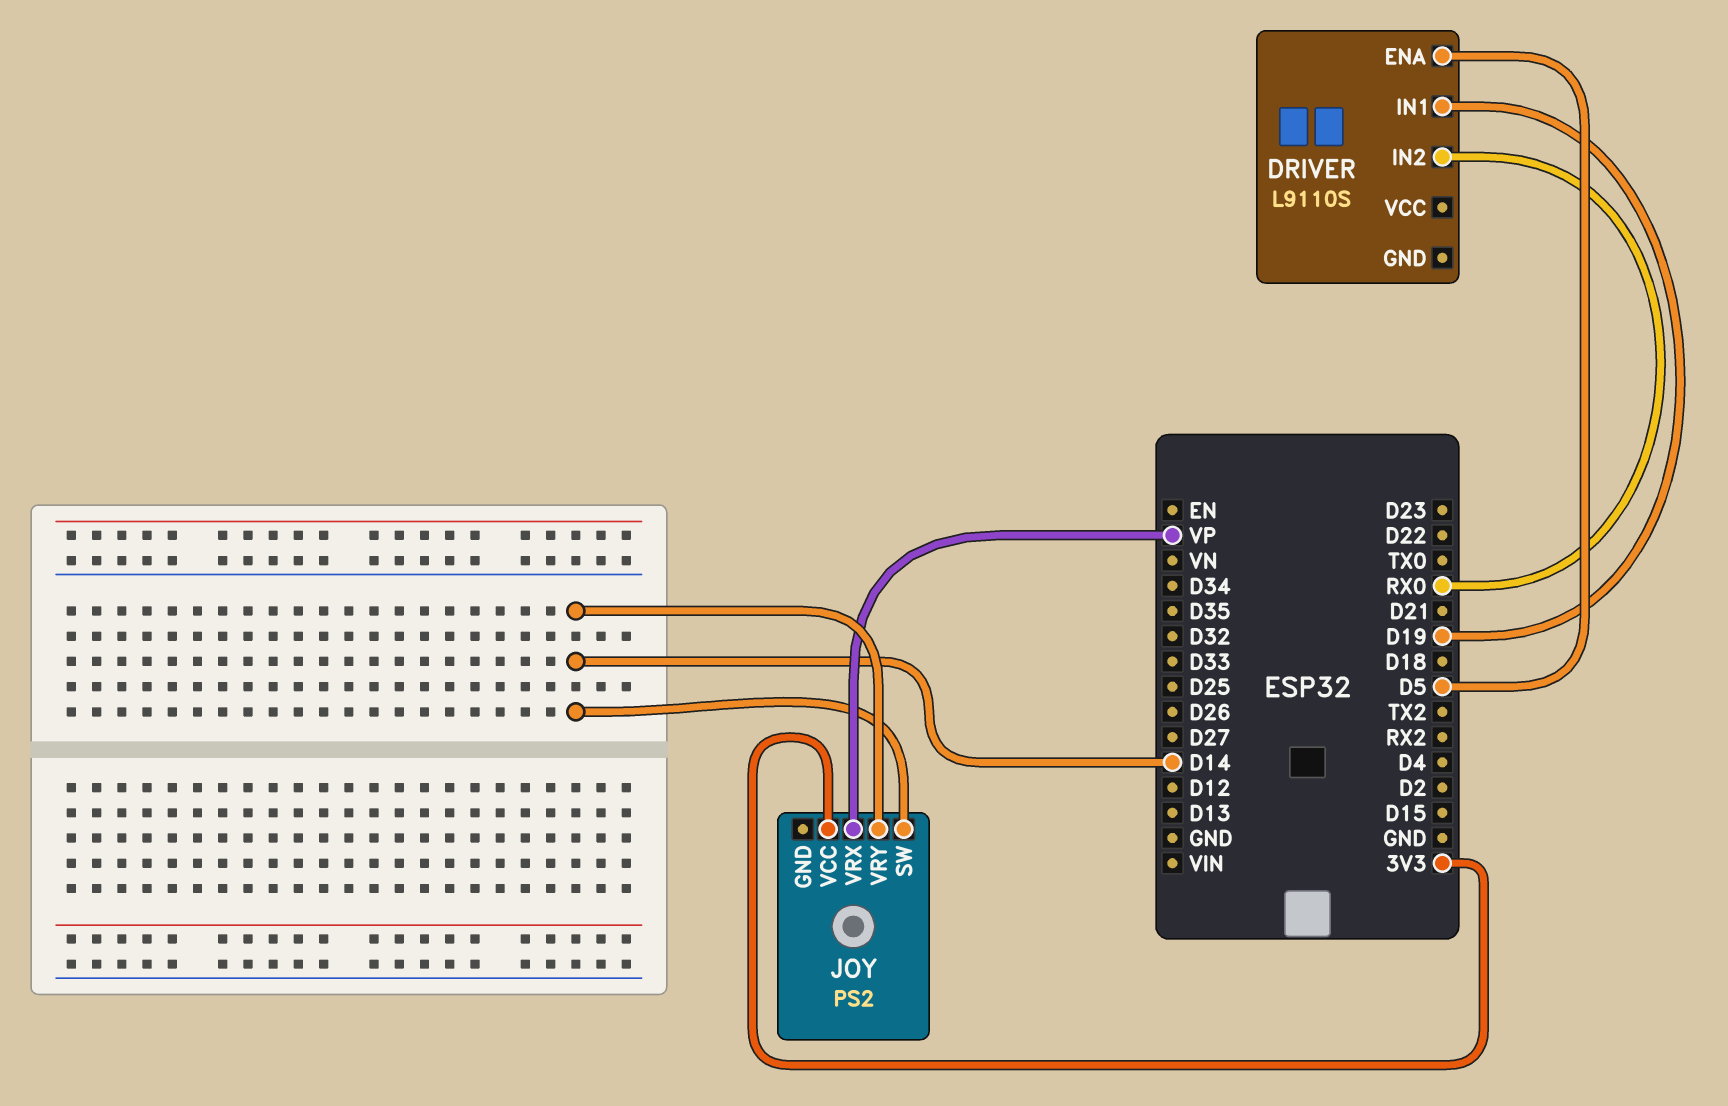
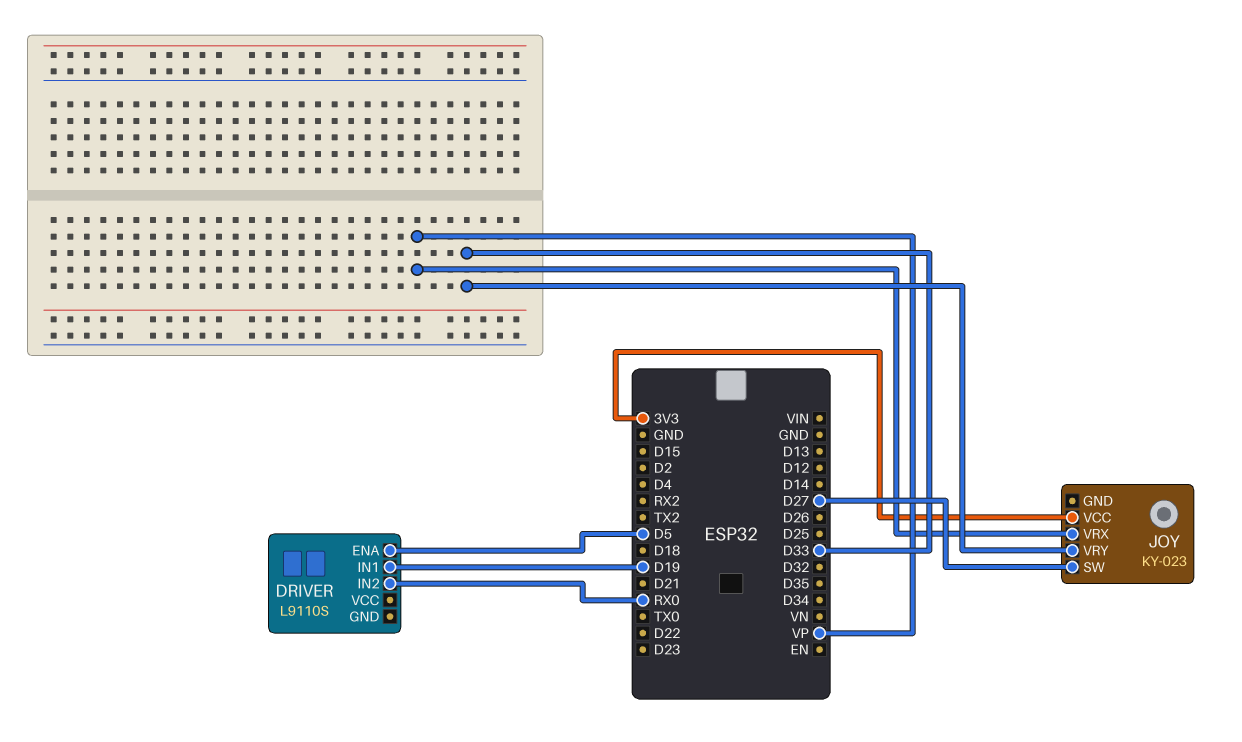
JOY: PS2 -> KY-023
JOY pin SW: D14 -> D27
JOY pin VRY: D14 -> D33

